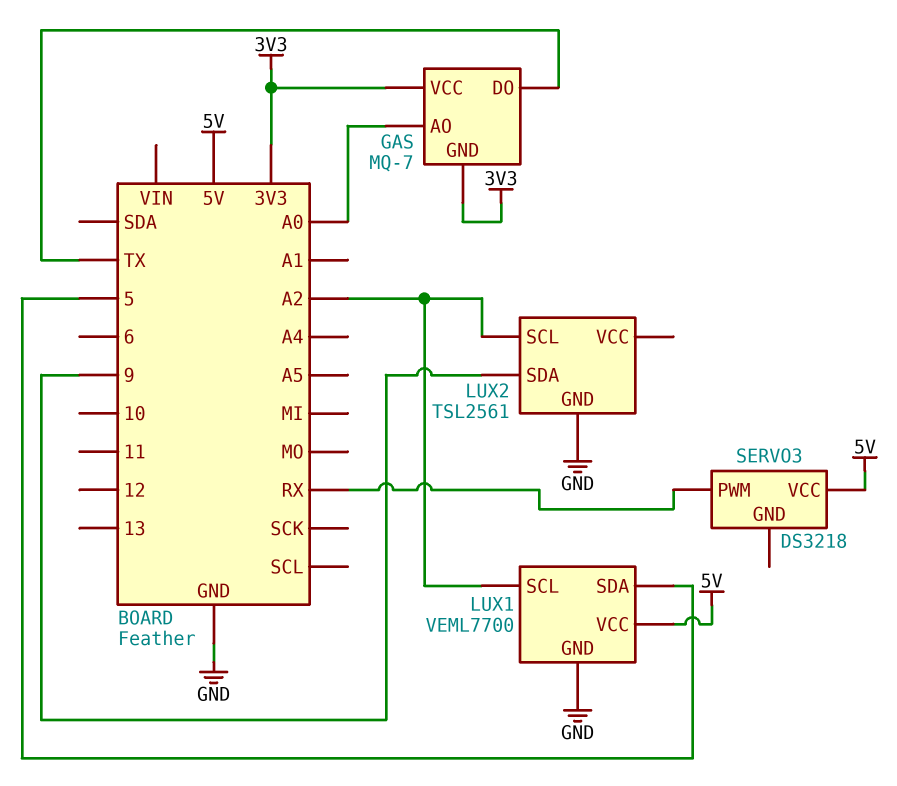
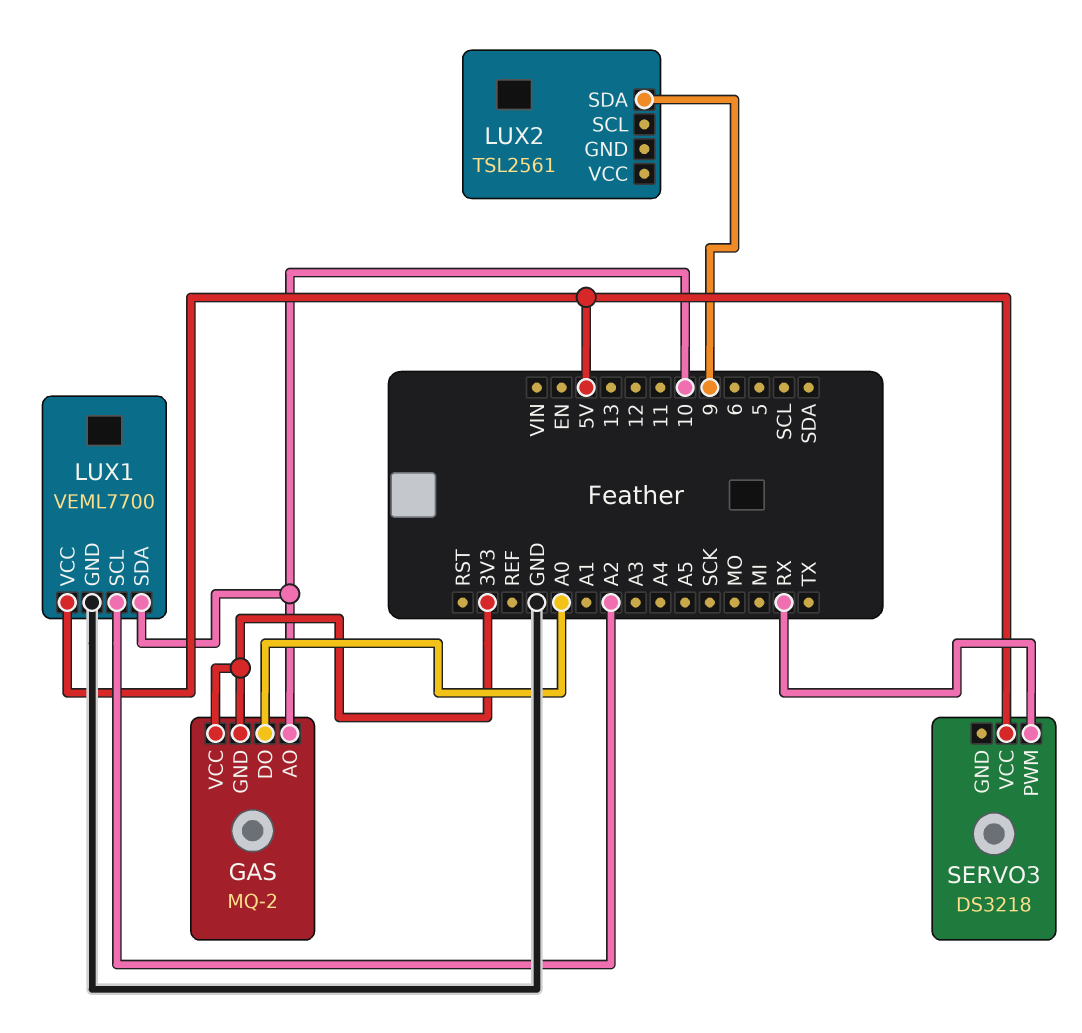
GAS: MQ-7 -> MQ-2
GAS pin AO: A0 -> 10
GAS pin DO: TX -> A0
LUX1 pin SDA: 5 -> 10
LUX2 pin GND: GND -> none
LUX2 pin SCL: A2 -> none

